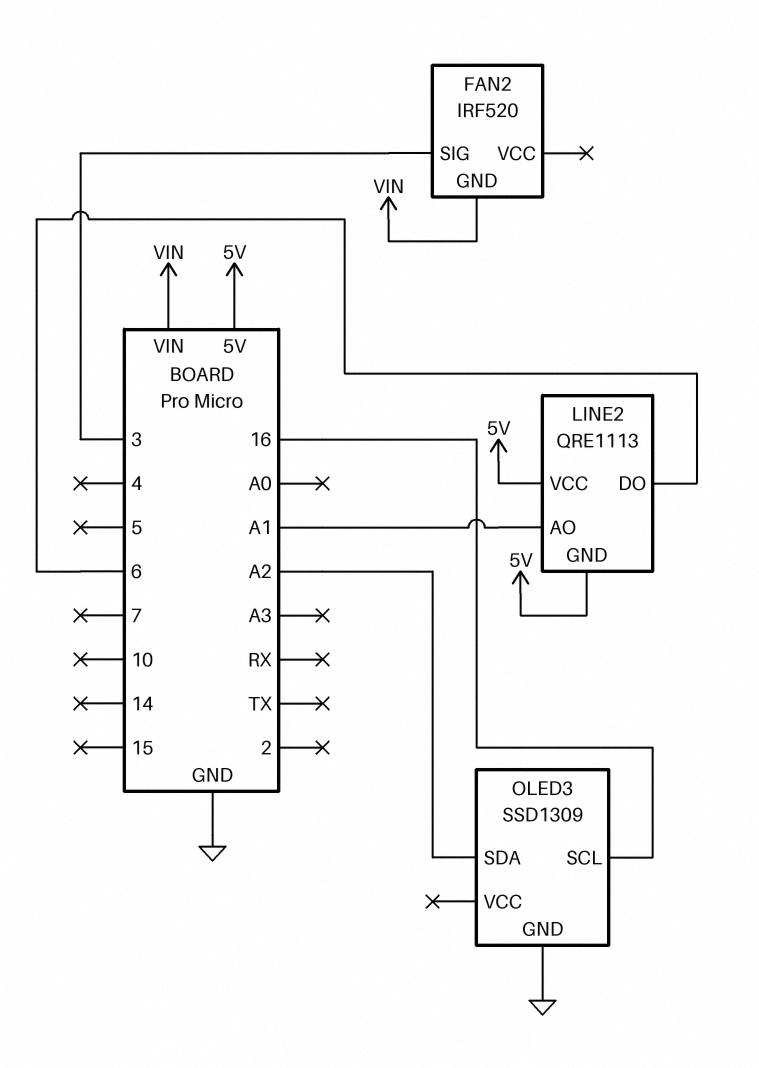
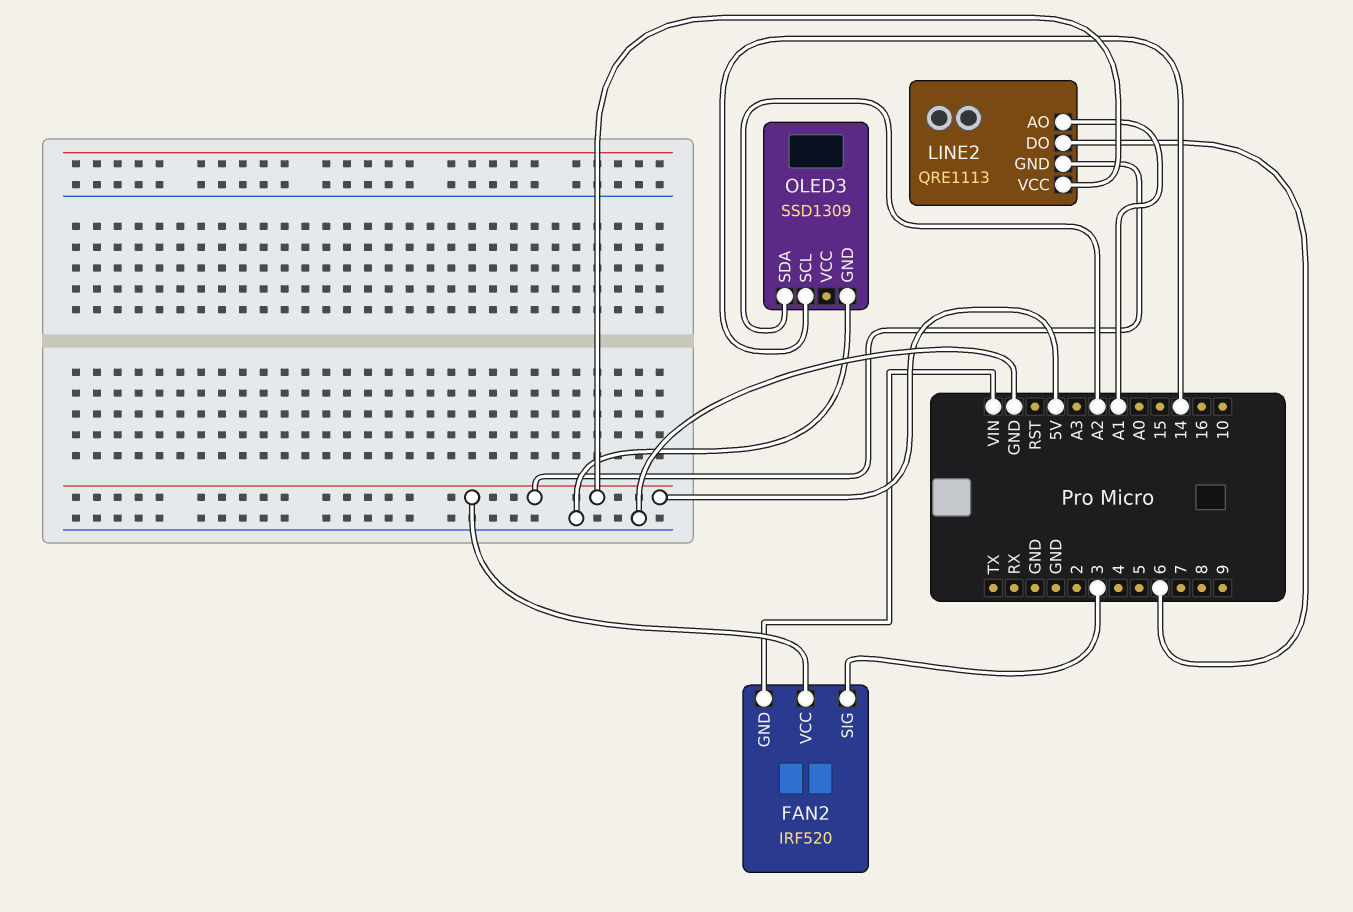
FAN2 pin VCC: none -> 5V
OLED3 pin SCL: 16 -> 14

